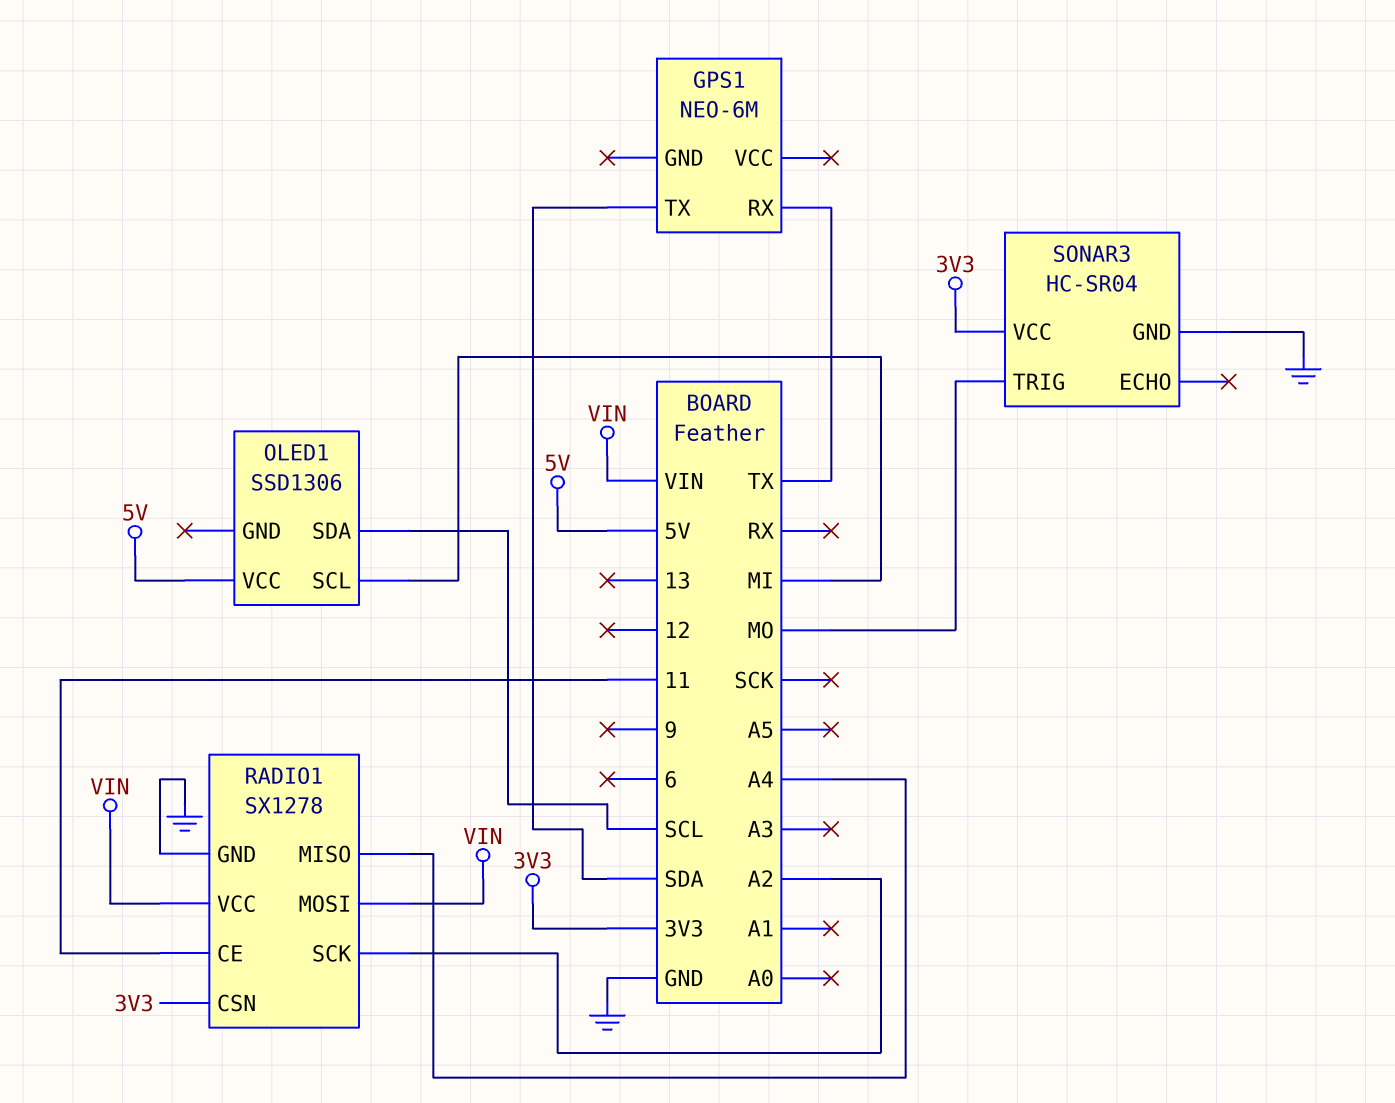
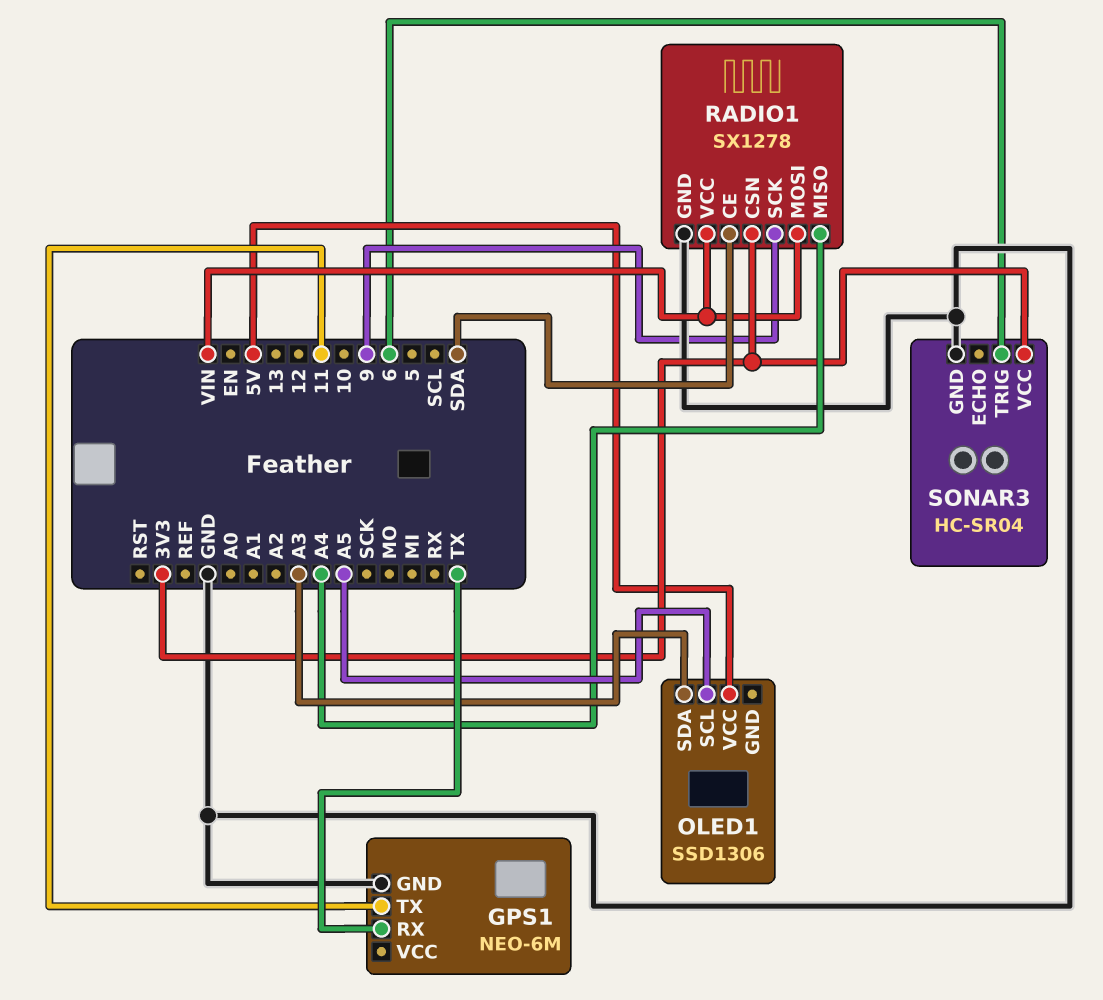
GPS1 pin GND: none -> GND
GPS1 pin TX: SDA -> 11
OLED1 pin SCL: MI -> A5
OLED1 pin SDA: SCL -> A3
RADIO1 pin CE: 11 -> SDA
RADIO1 pin SCK: A2 -> 9
SONAR3 pin TRIG: MO -> 6

